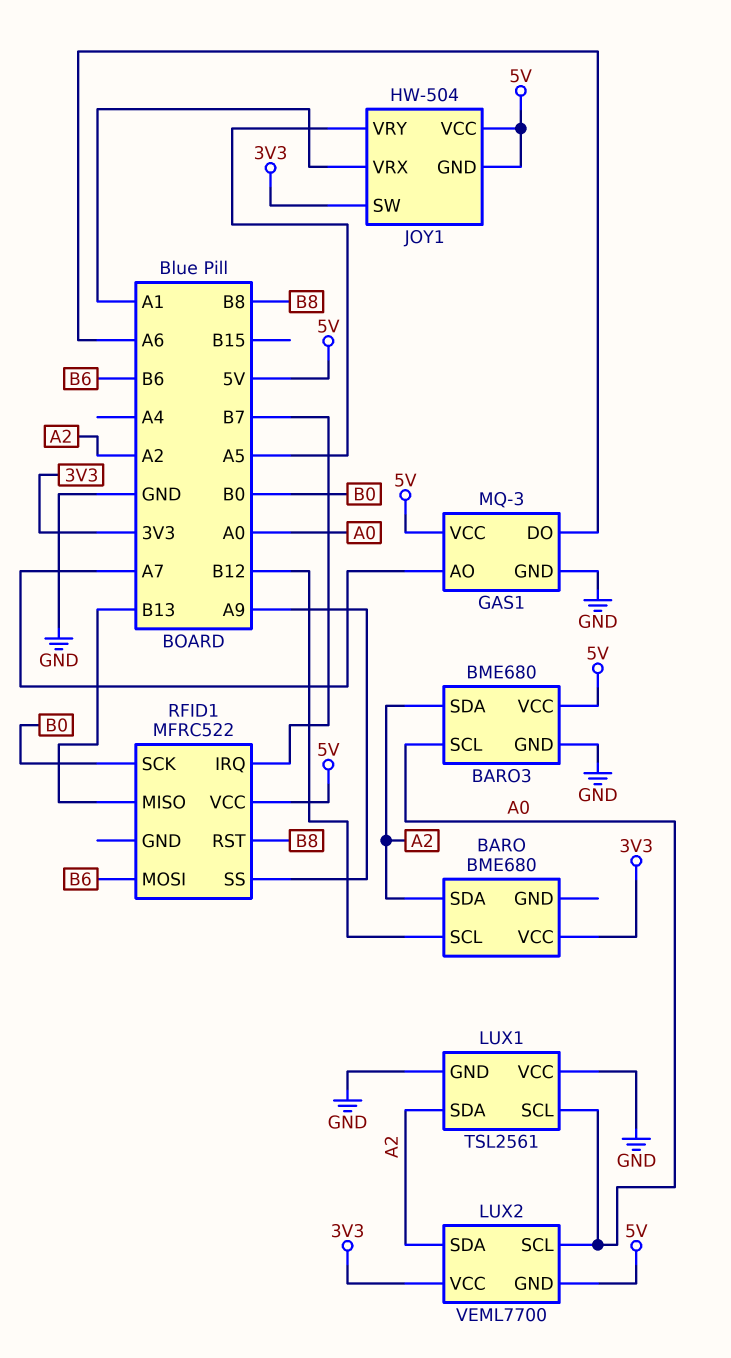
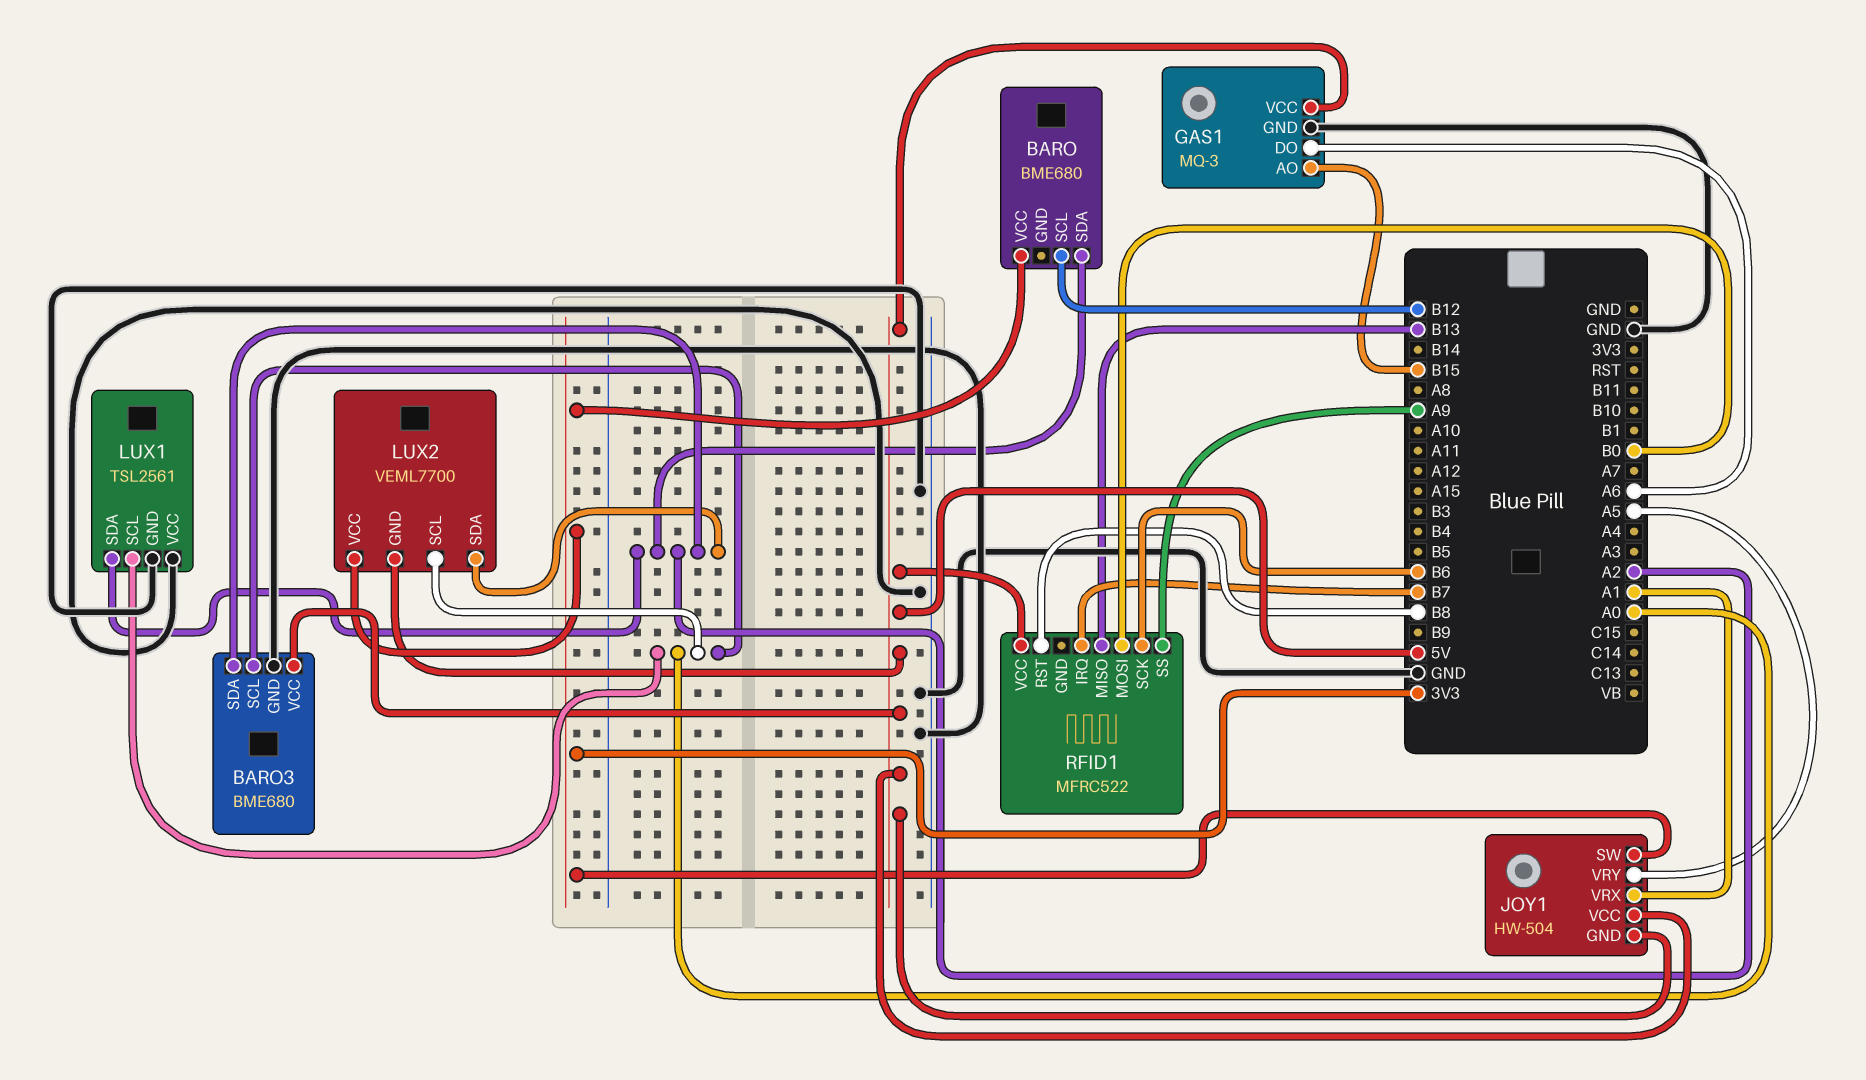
GAS1 pin AO: A7 -> B15
RFID1 pin MOSI: B6 -> B0
RFID1 pin SCK: B0 -> B6

